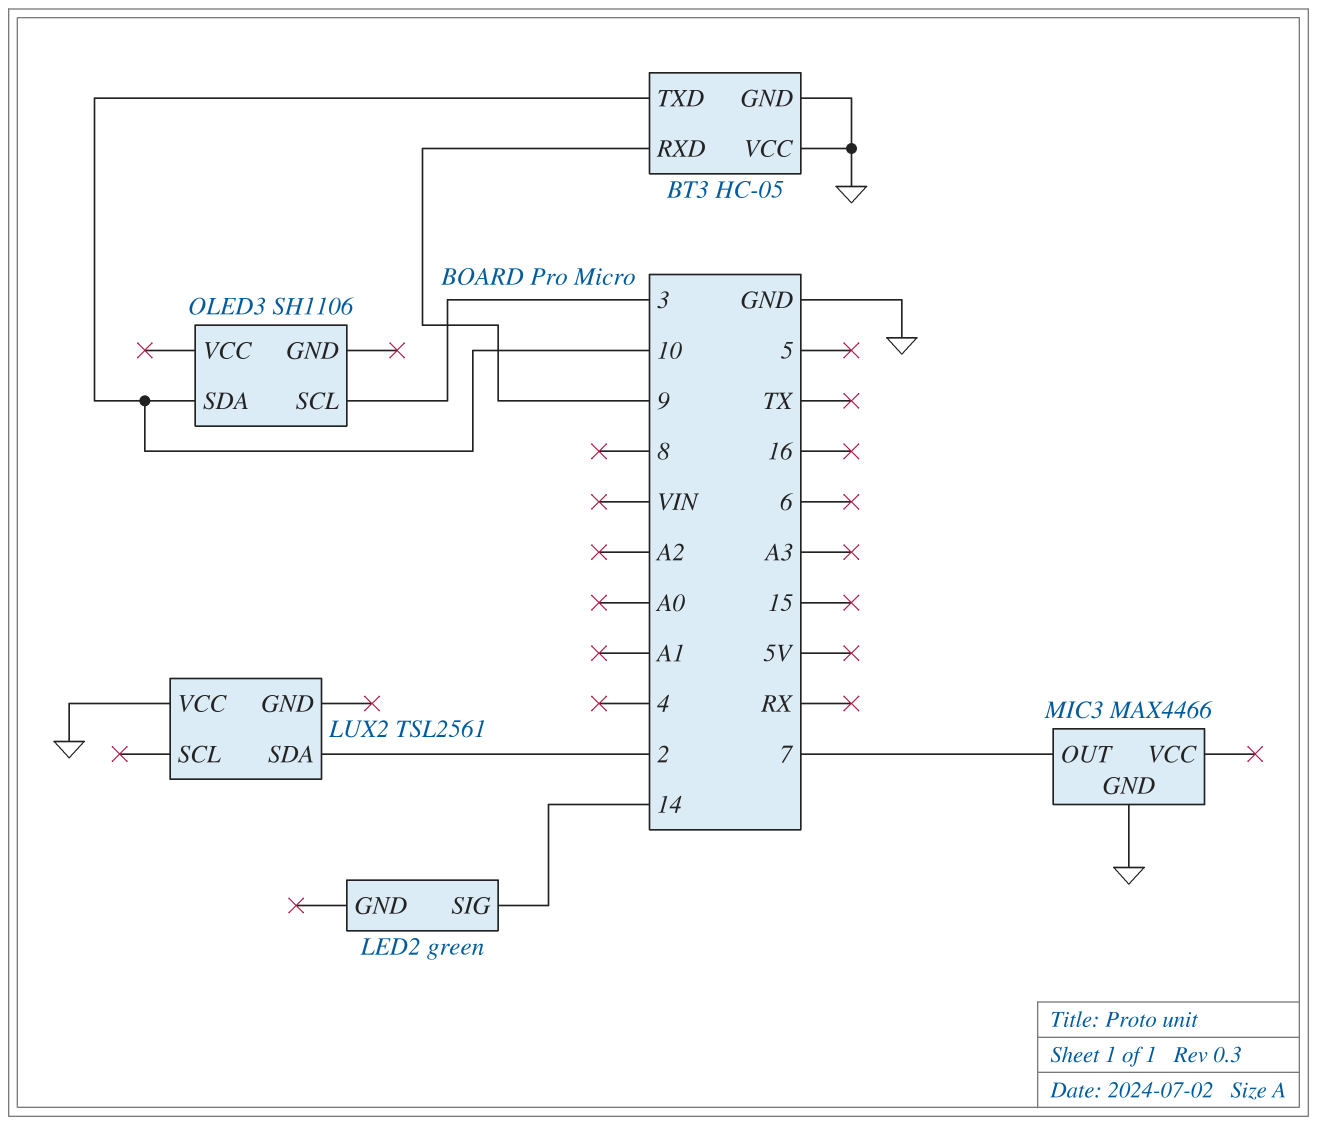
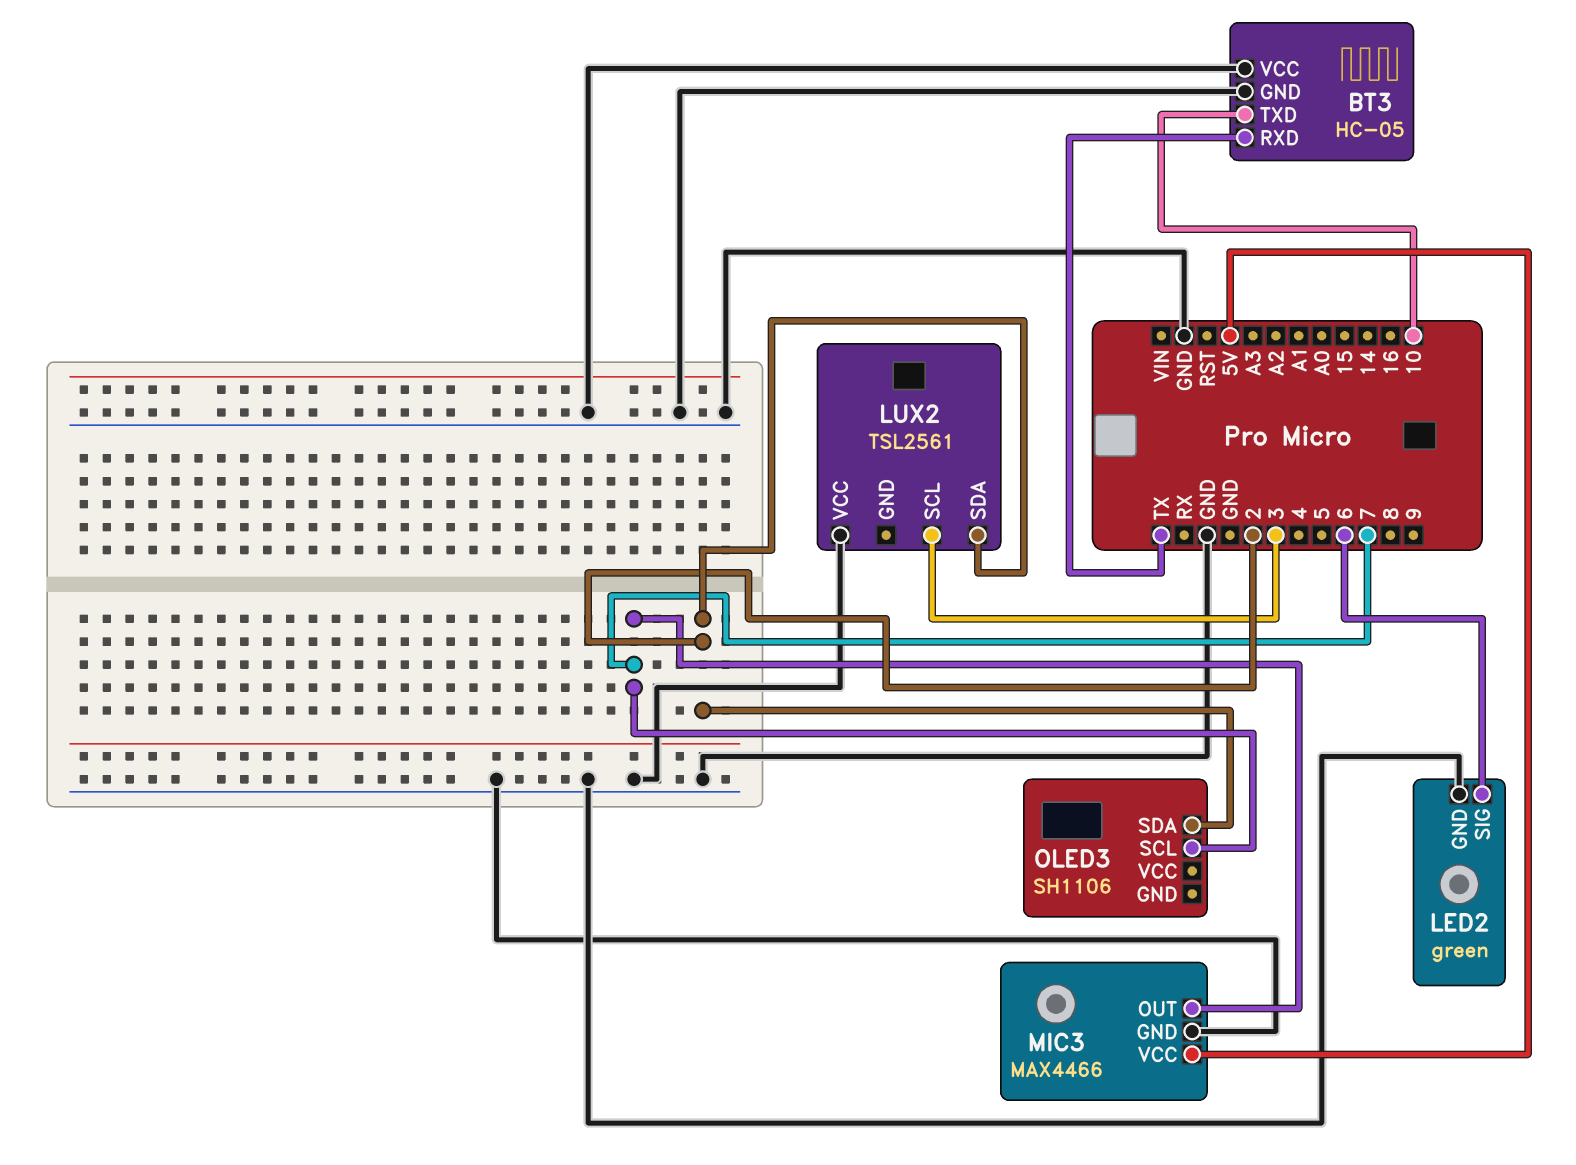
BT3 pin RXD: 9 -> TX
LED2 pin GND: none -> GND
LED2 pin SIG: 14 -> 6
LUX2 pin SCL: none -> 3
MIC3 pin VCC: none -> 5V
OLED3 pin SCL: 3 -> 7
OLED3 pin SDA: 10 -> 2

